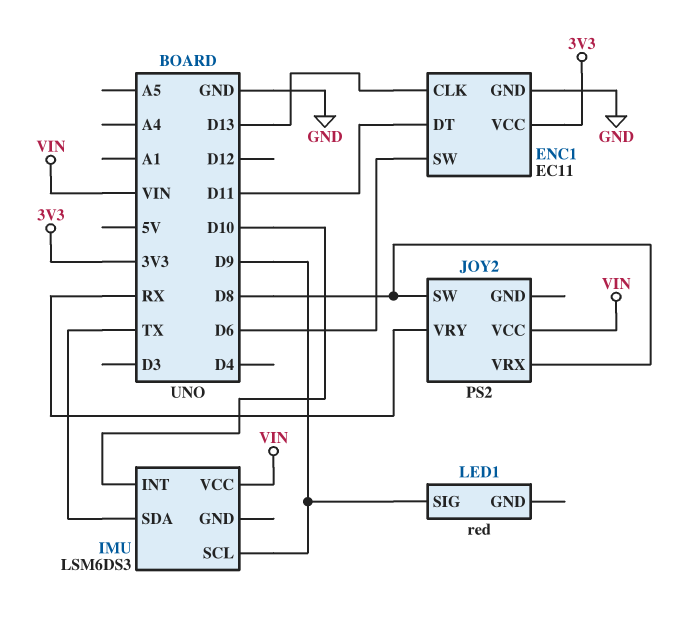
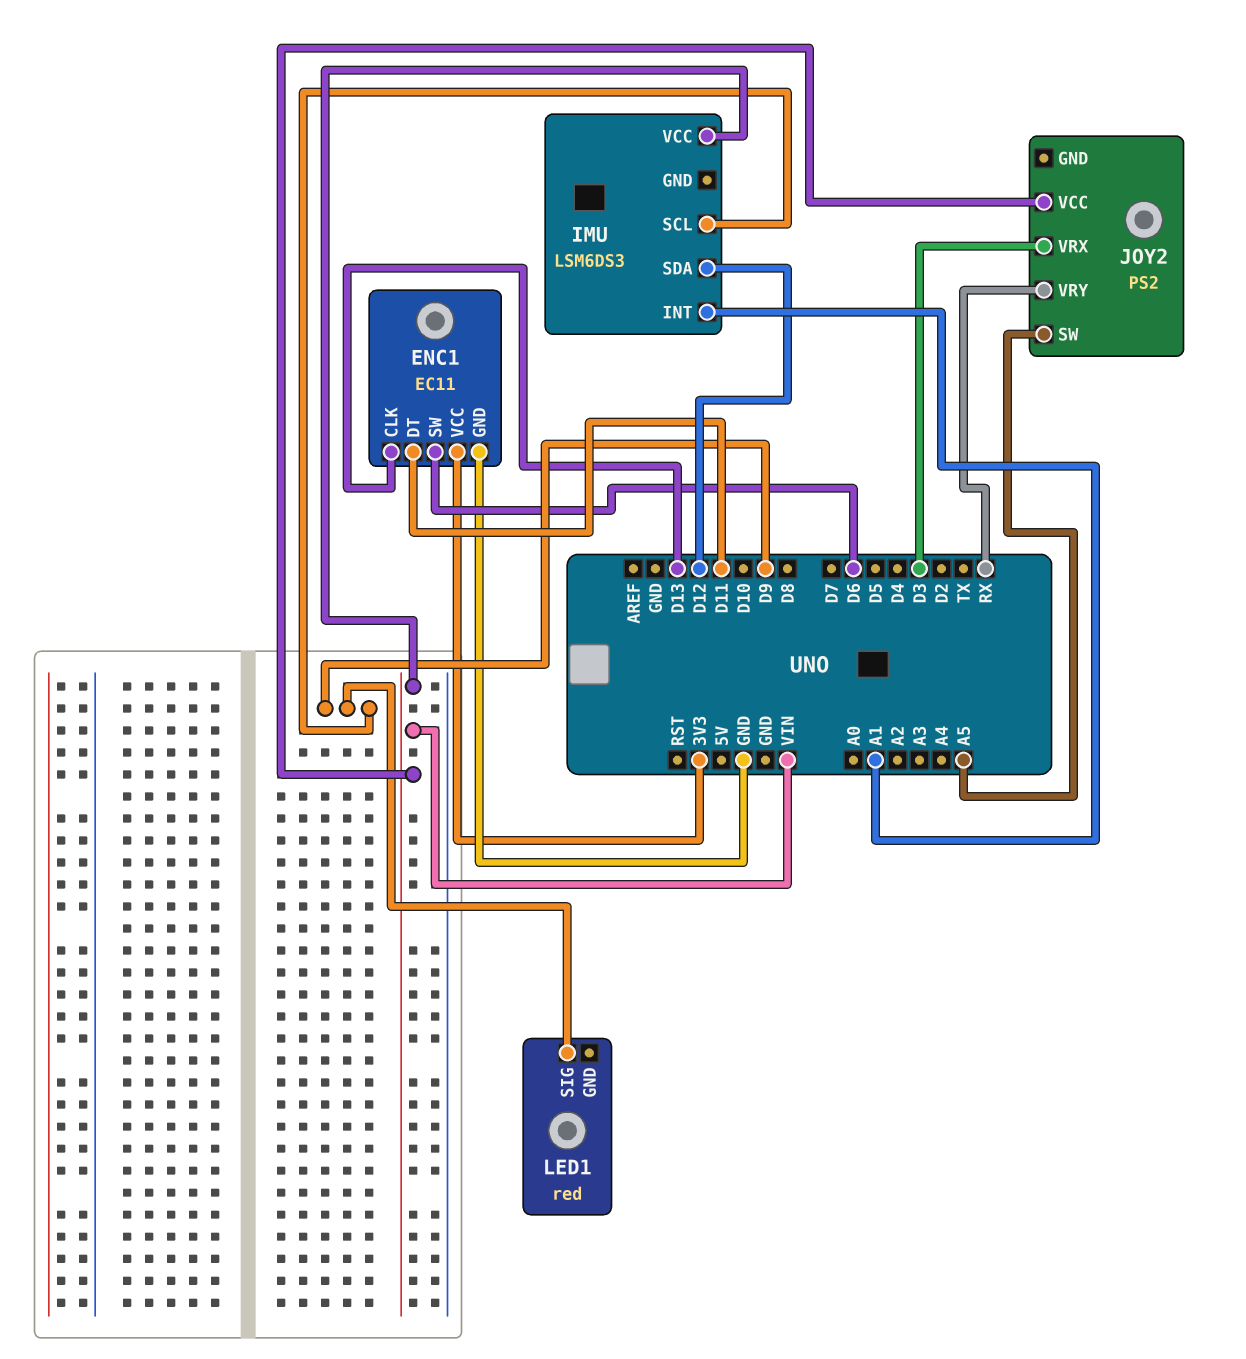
IMU pin INT: D10 -> A1
IMU pin SDA: TX -> D12
JOY2 pin SW: D8 -> A5
JOY2 pin VRX: D8 -> D3

